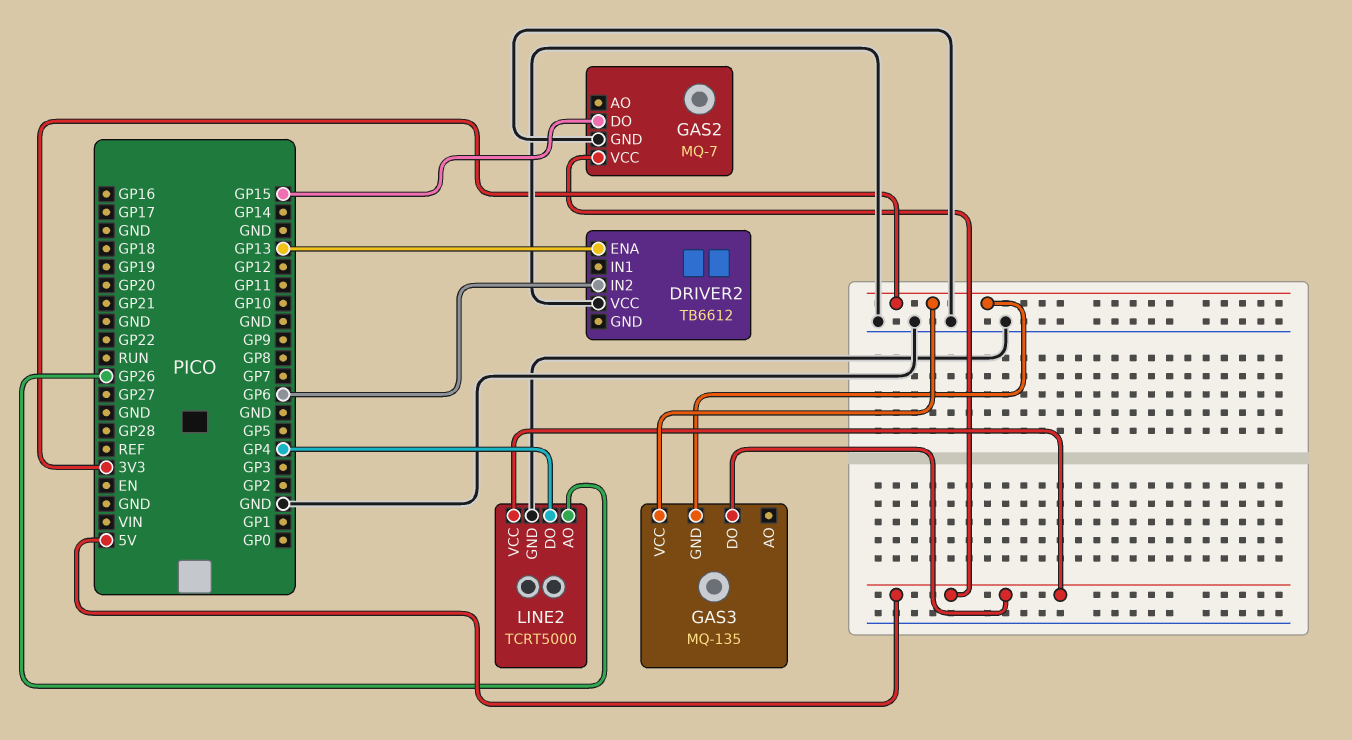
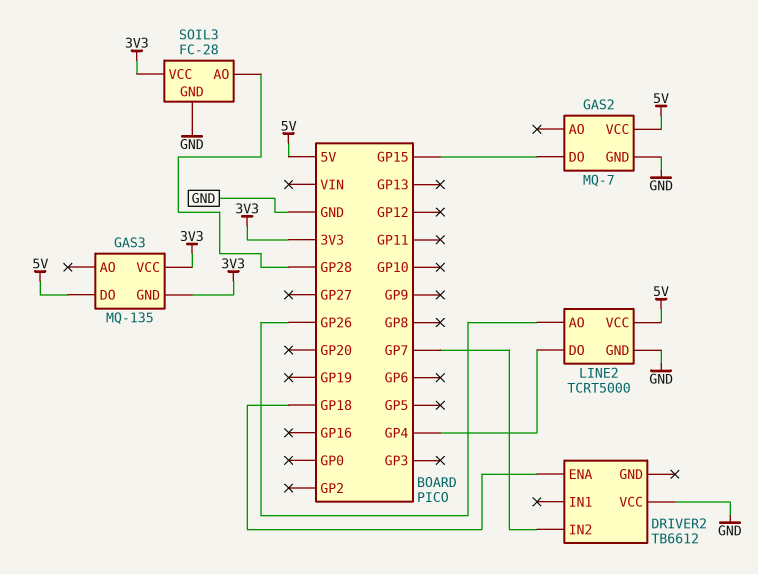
DRIVER2 pin ENA: GP13 -> GP18
DRIVER2 pin IN2: GP6 -> GP7
SOIL3: none -> FC-28
SOIL3 pin AO: none -> GP28
SOIL3 pin GND: none -> GND
SOIL3 pin VCC: none -> 3V3

